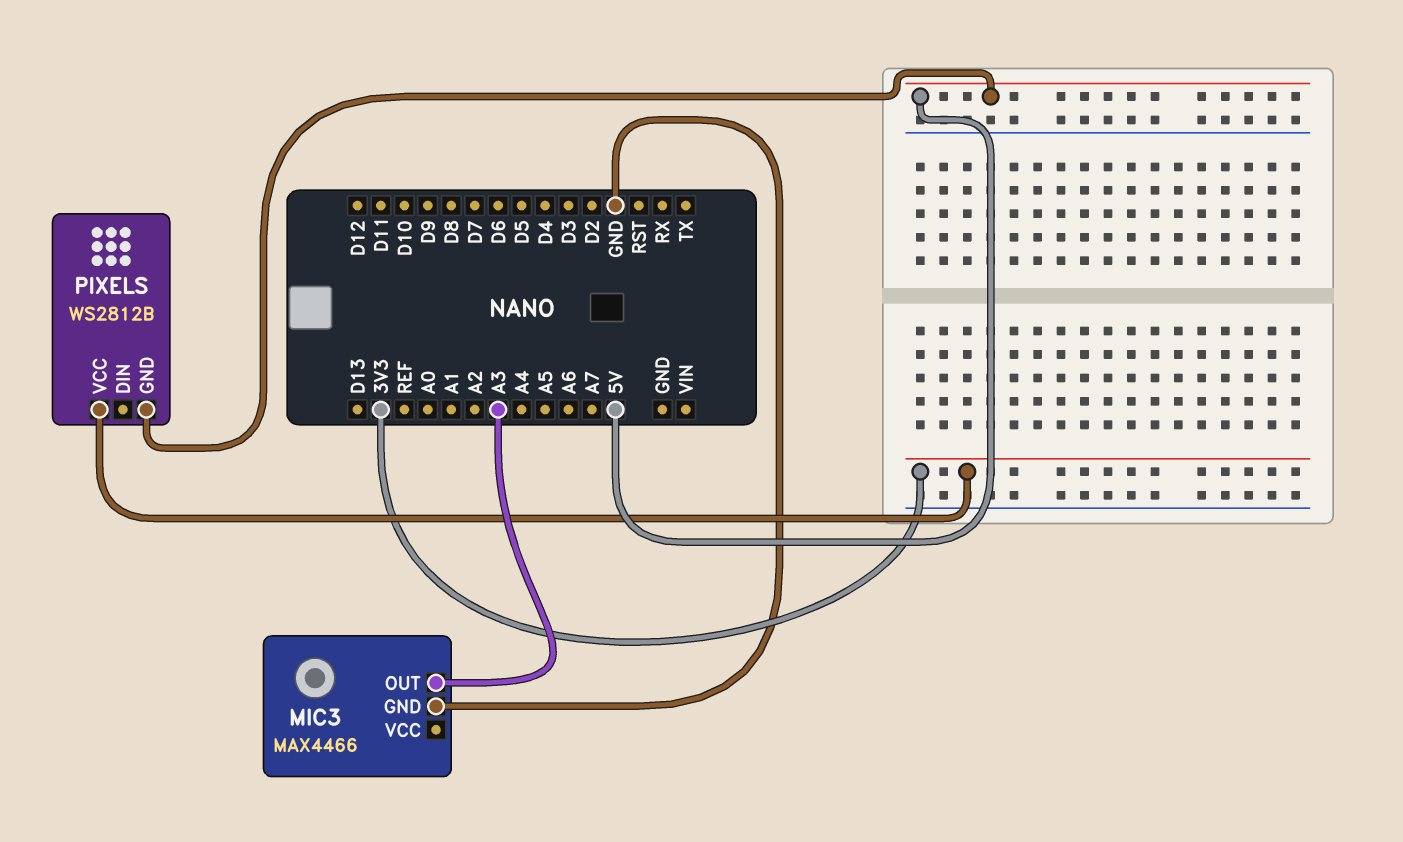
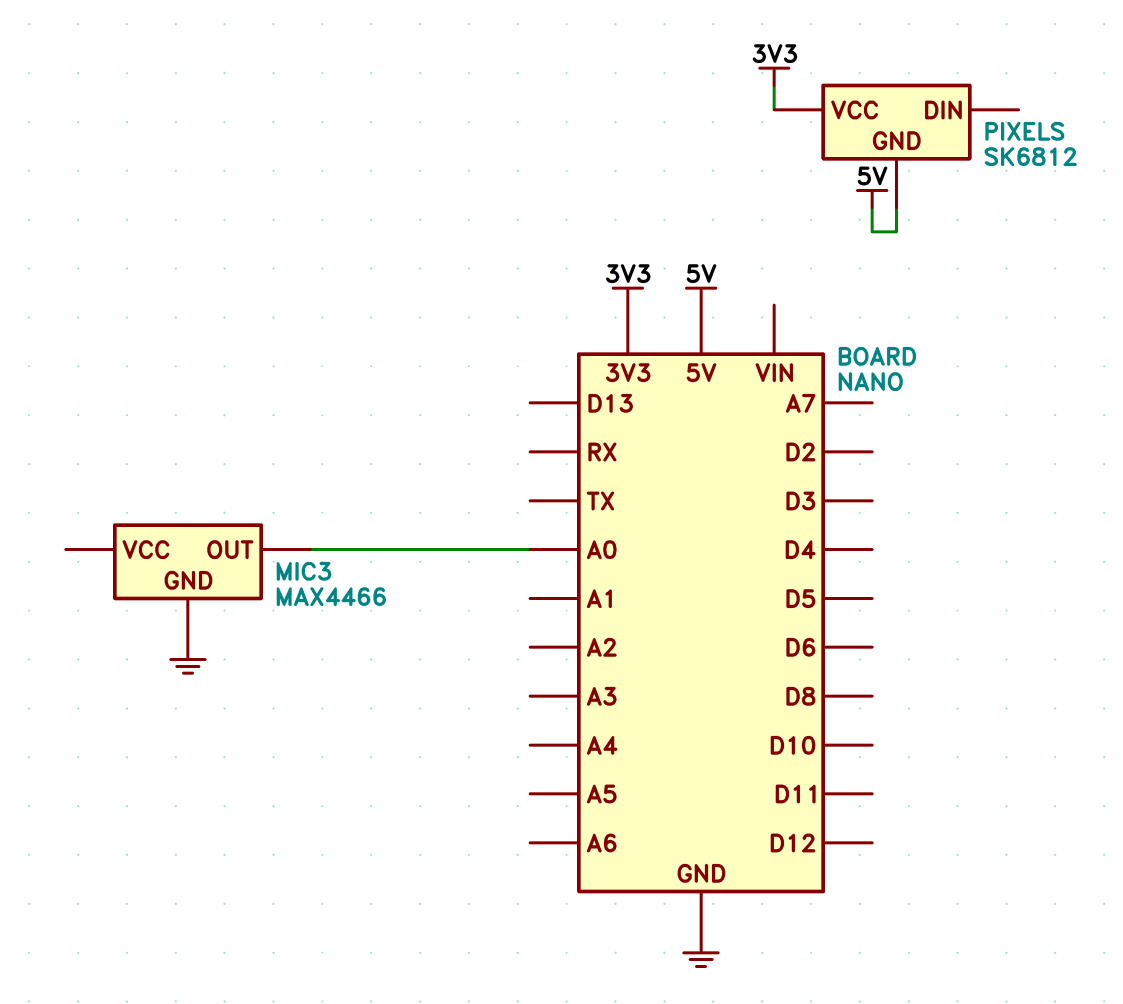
MIC3 pin OUT: A3 -> A0
PIXELS: WS2812B -> SK6812

